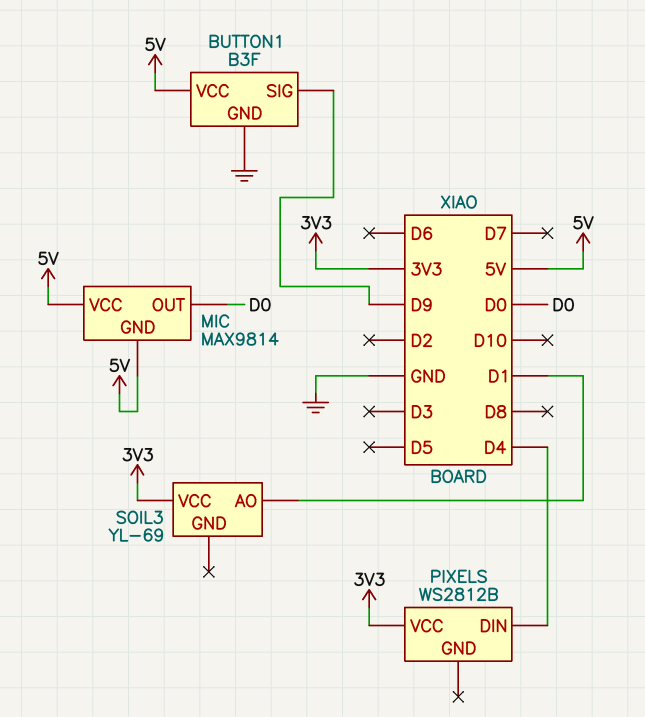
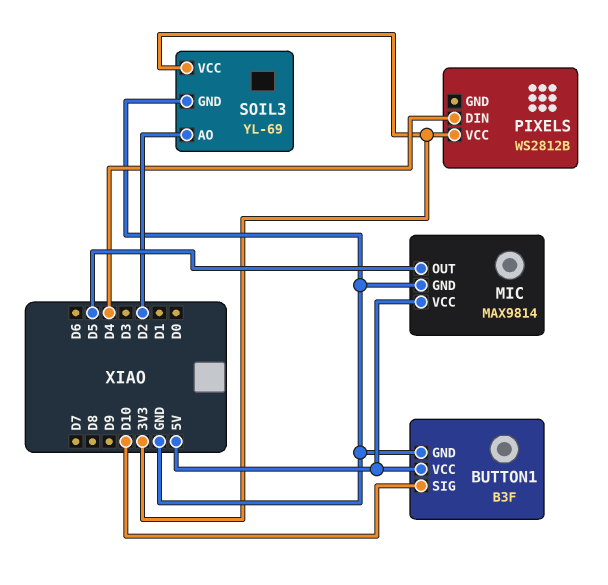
BUTTON1 pin SIG: D9 -> D10
MIC pin GND: 5V -> GND
MIC pin OUT: D0 -> D5
SOIL3 pin AO: D1 -> D2
SOIL3 pin GND: none -> GND

